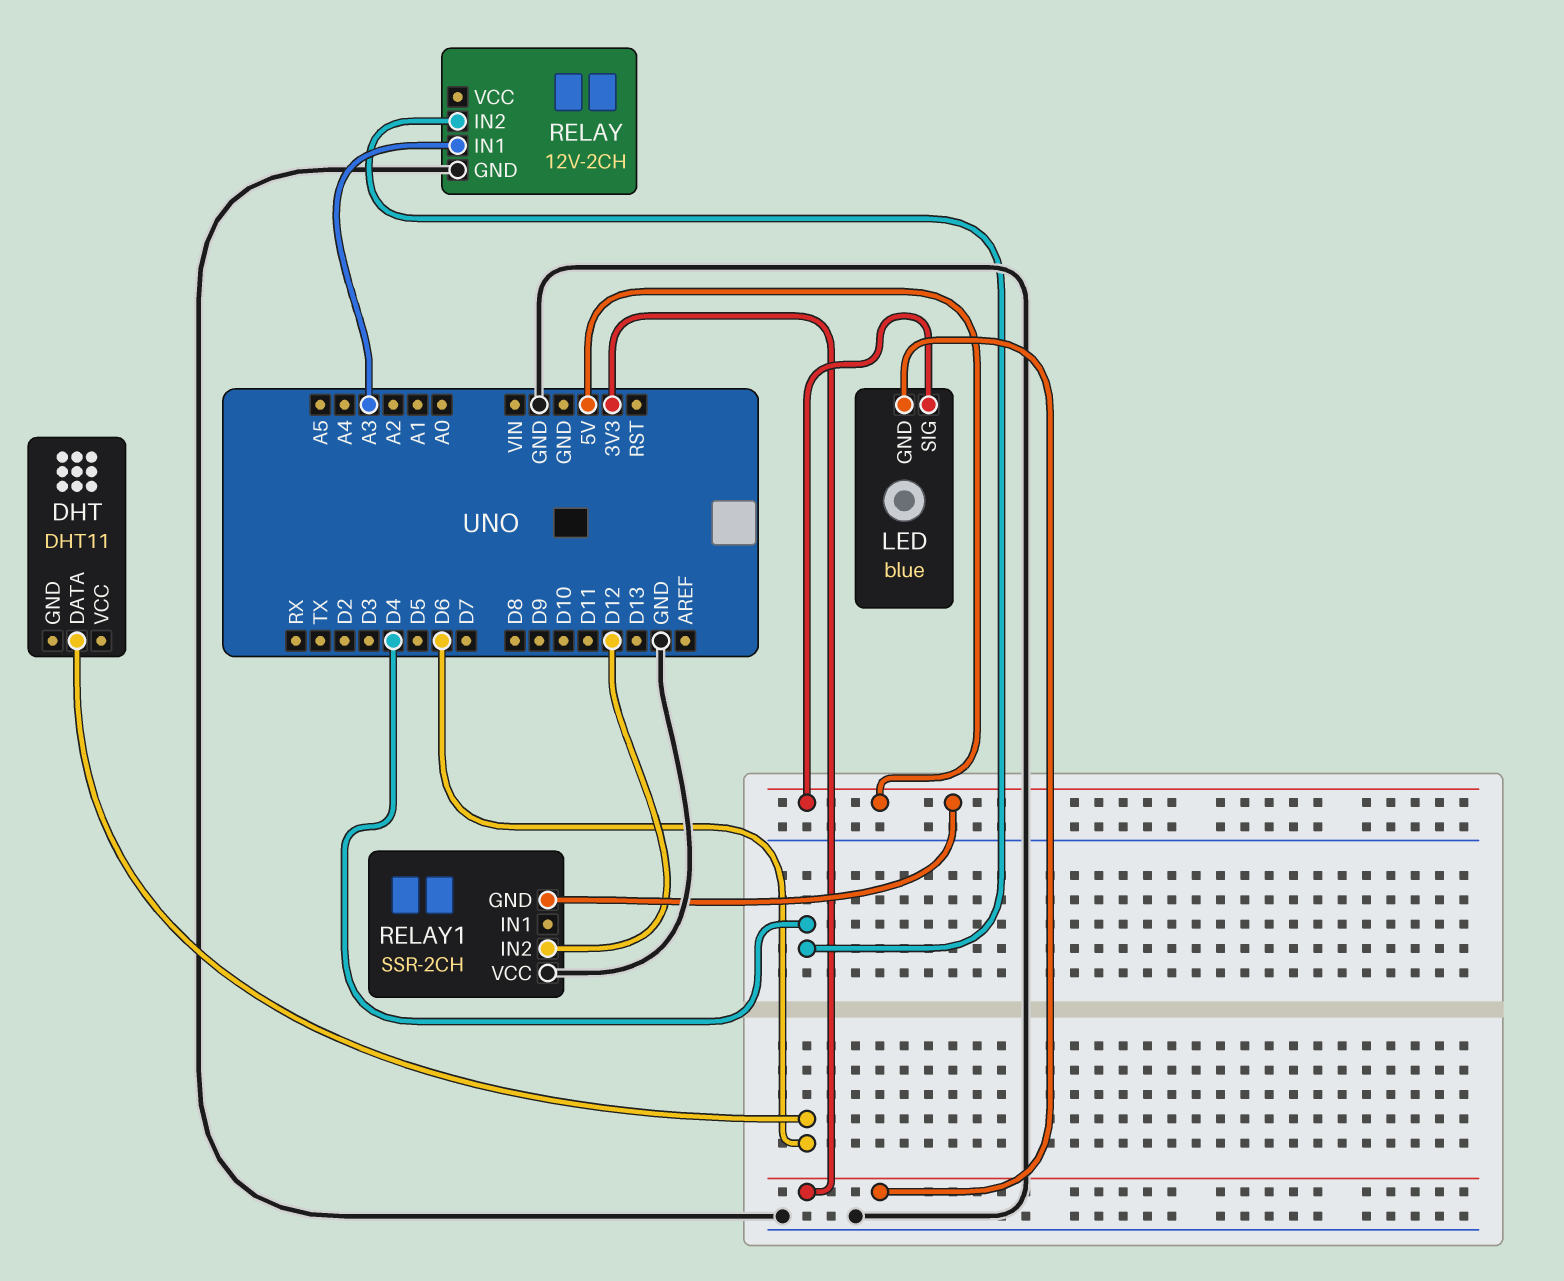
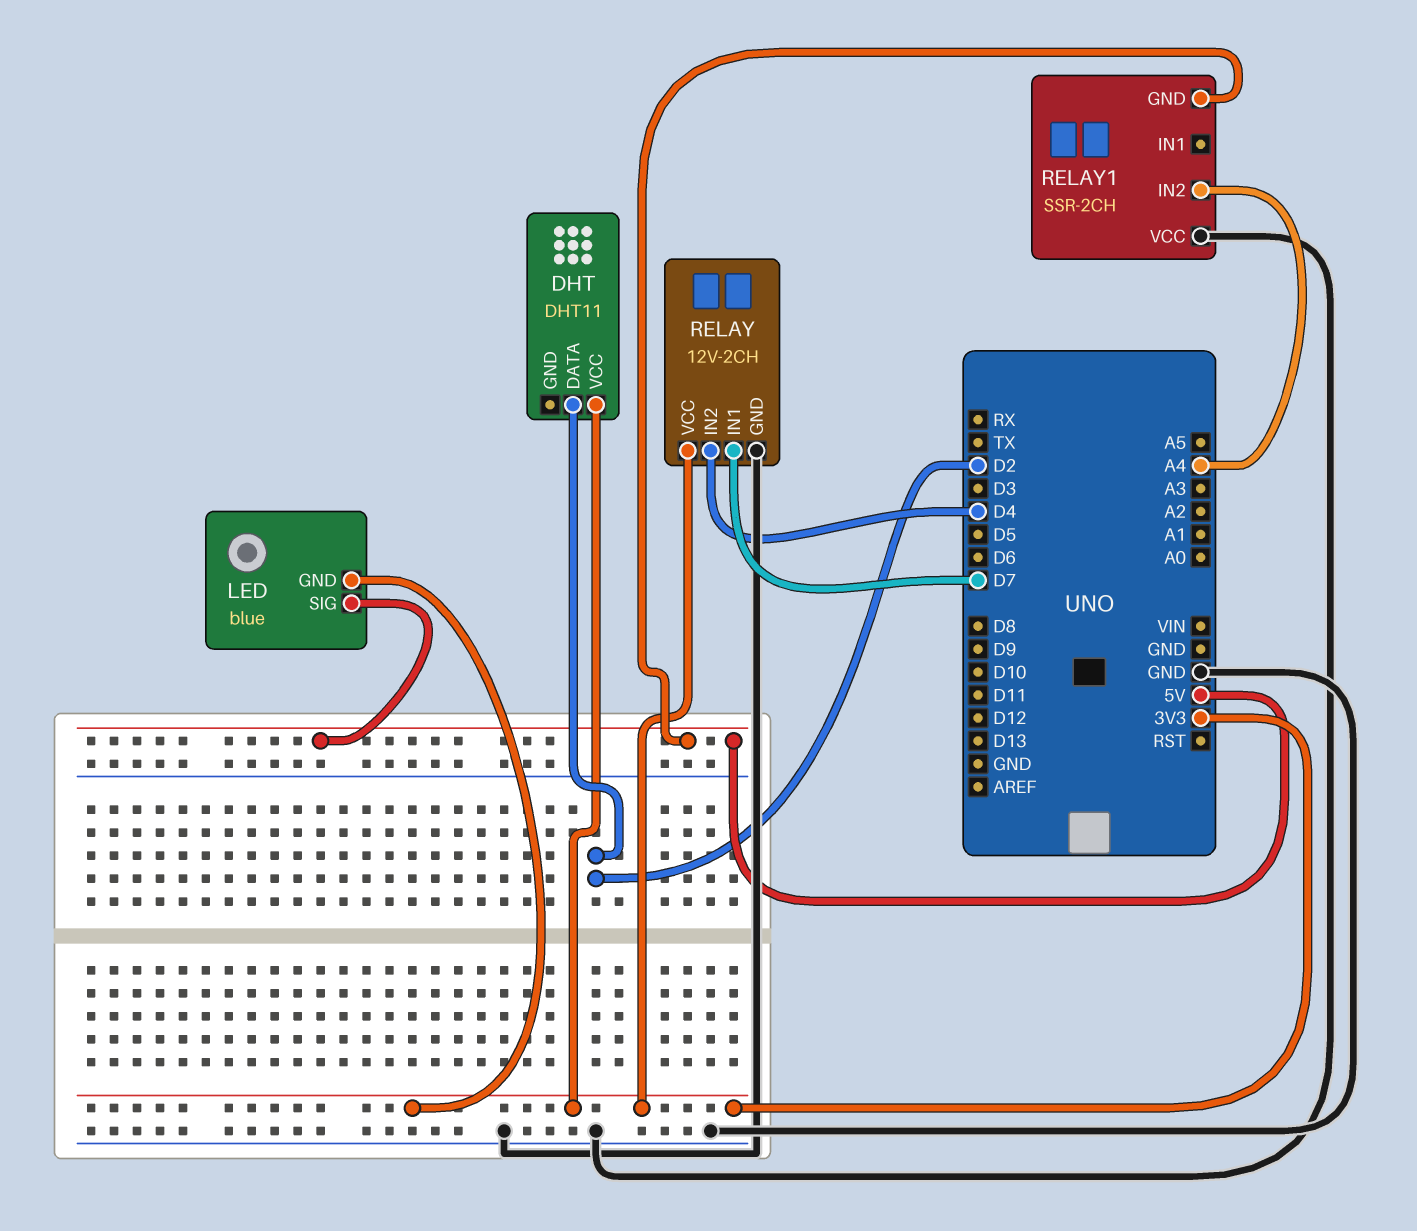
DHT pin DATA: D6 -> D2
DHT pin VCC: none -> 3V3
RELAY pin IN1: A3 -> D7
RELAY pin VCC: none -> 3V3
RELAY1 pin IN2: D12 -> A4

